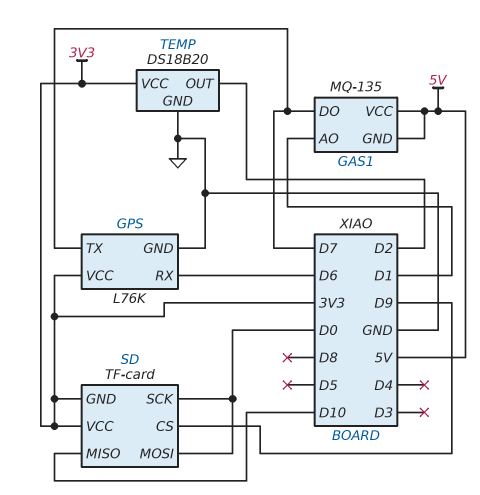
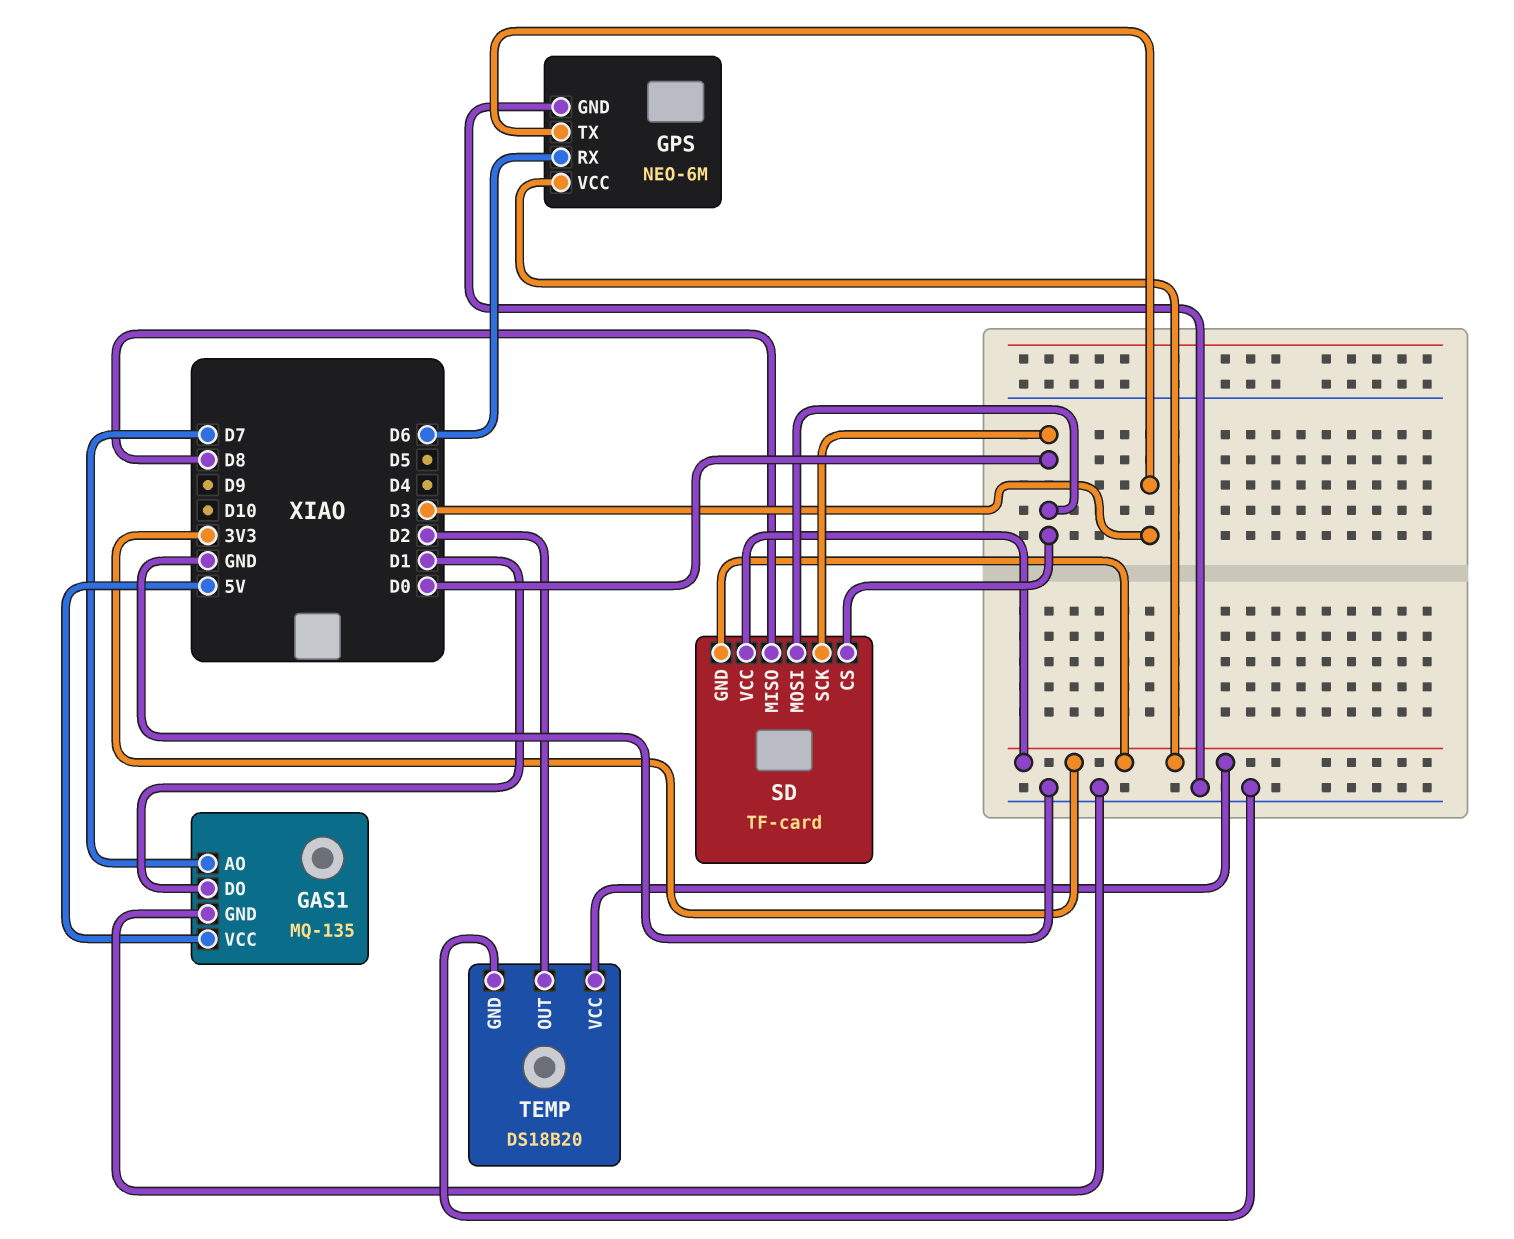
GAS1 pin AO: D1 -> D7
GAS1 pin DO: D7 -> D1
GAS1 pin GND: 5V -> GND
GPS: L76K -> NEO-6M
GPS pin TX: D7 -> D3
SD pin CS: D9 -> D0
SD pin MISO: D10 -> D8

